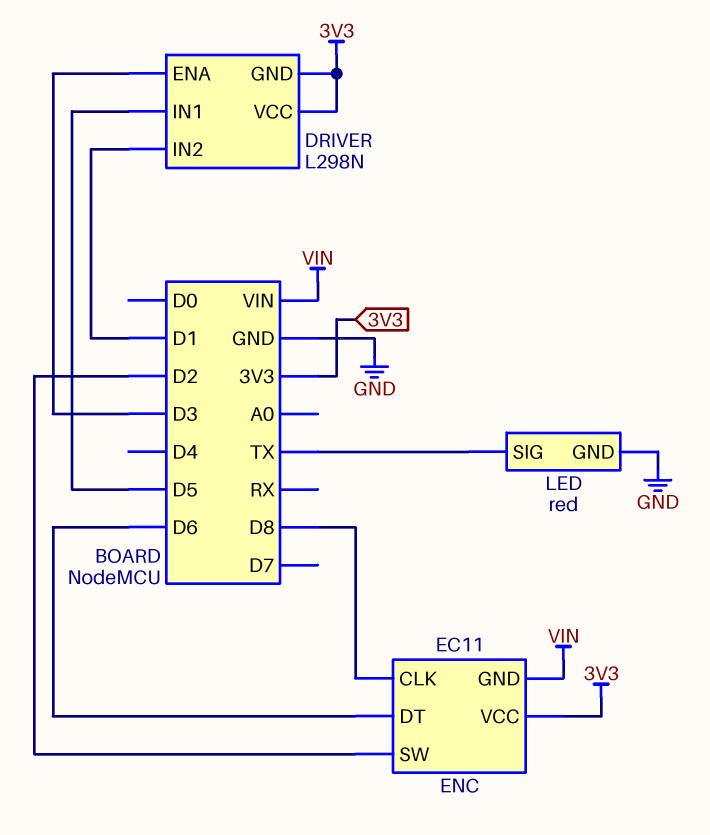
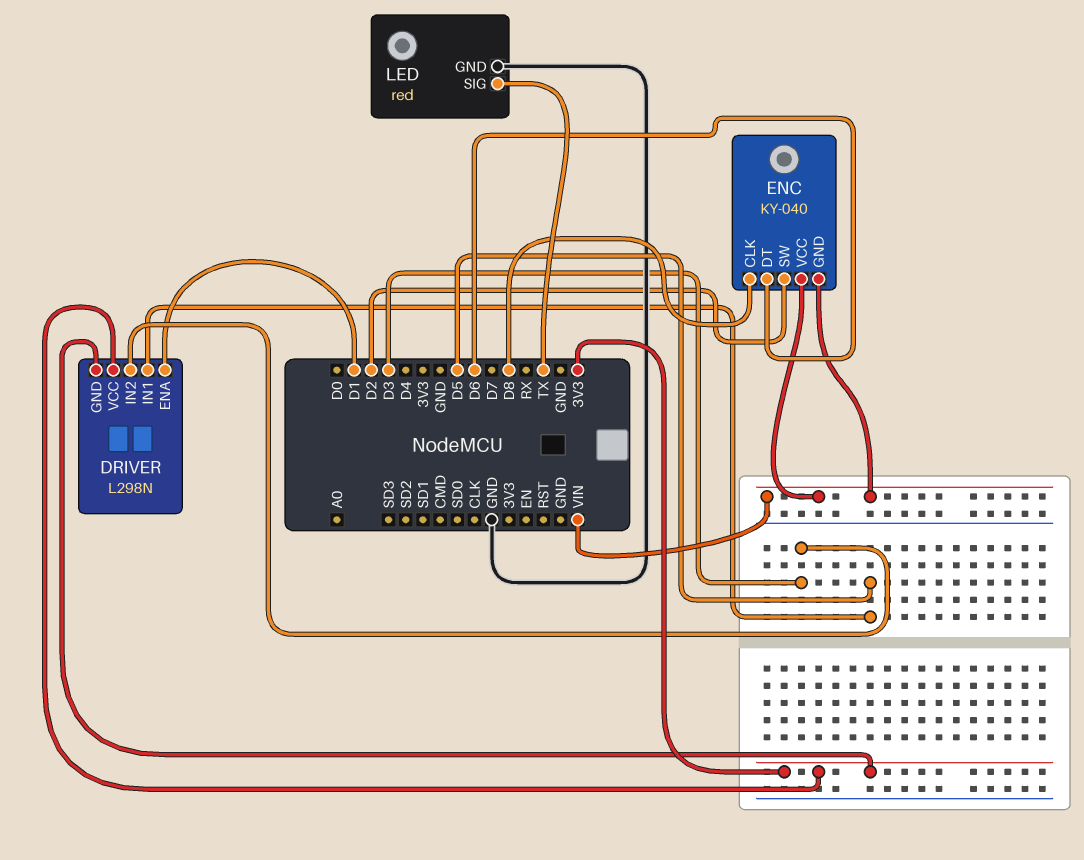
DRIVER pin ENA: D3 -> D1
DRIVER pin IN2: D1 -> D3
ENC: EC11 -> KY-040
ENC pin VCC: 3V3 -> VIN

